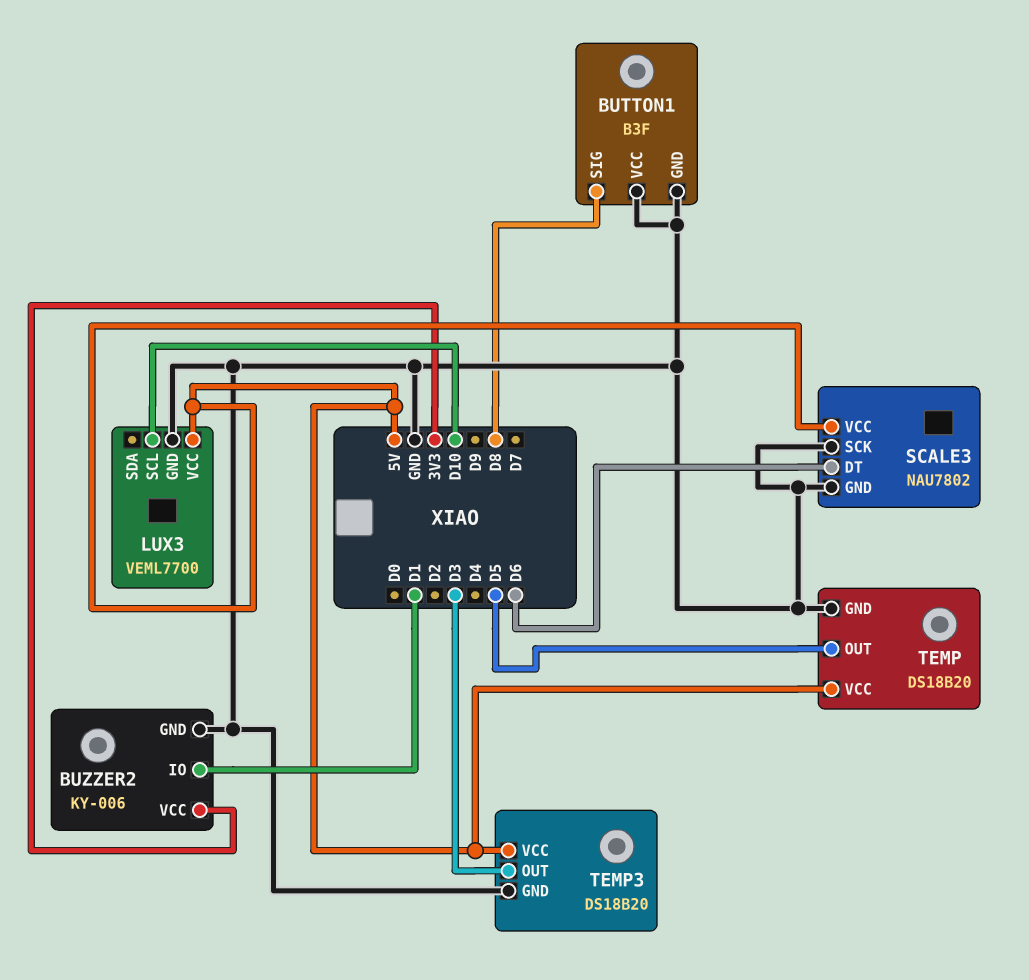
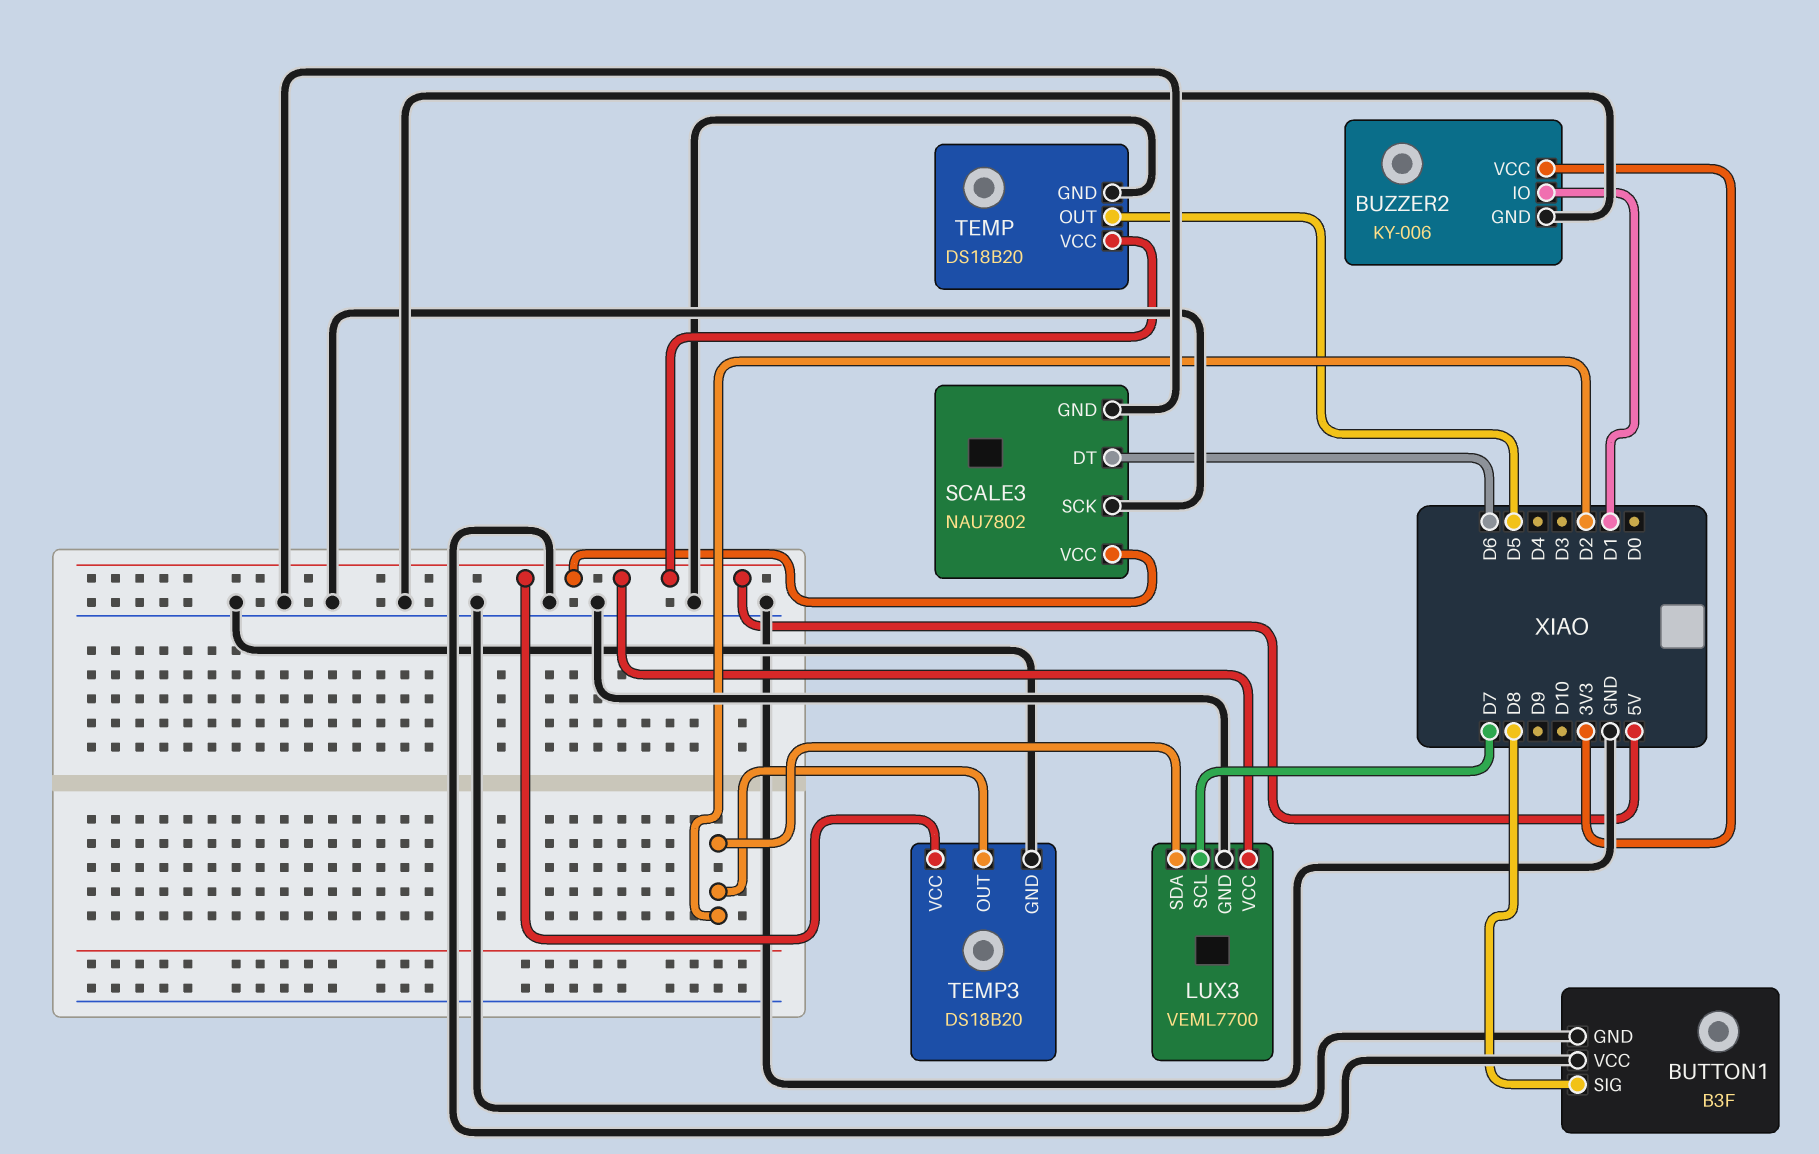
LUX3 pin SCL: D10 -> D7
LUX3 pin SDA: none -> D2
TEMP3 pin OUT: D3 -> D2

